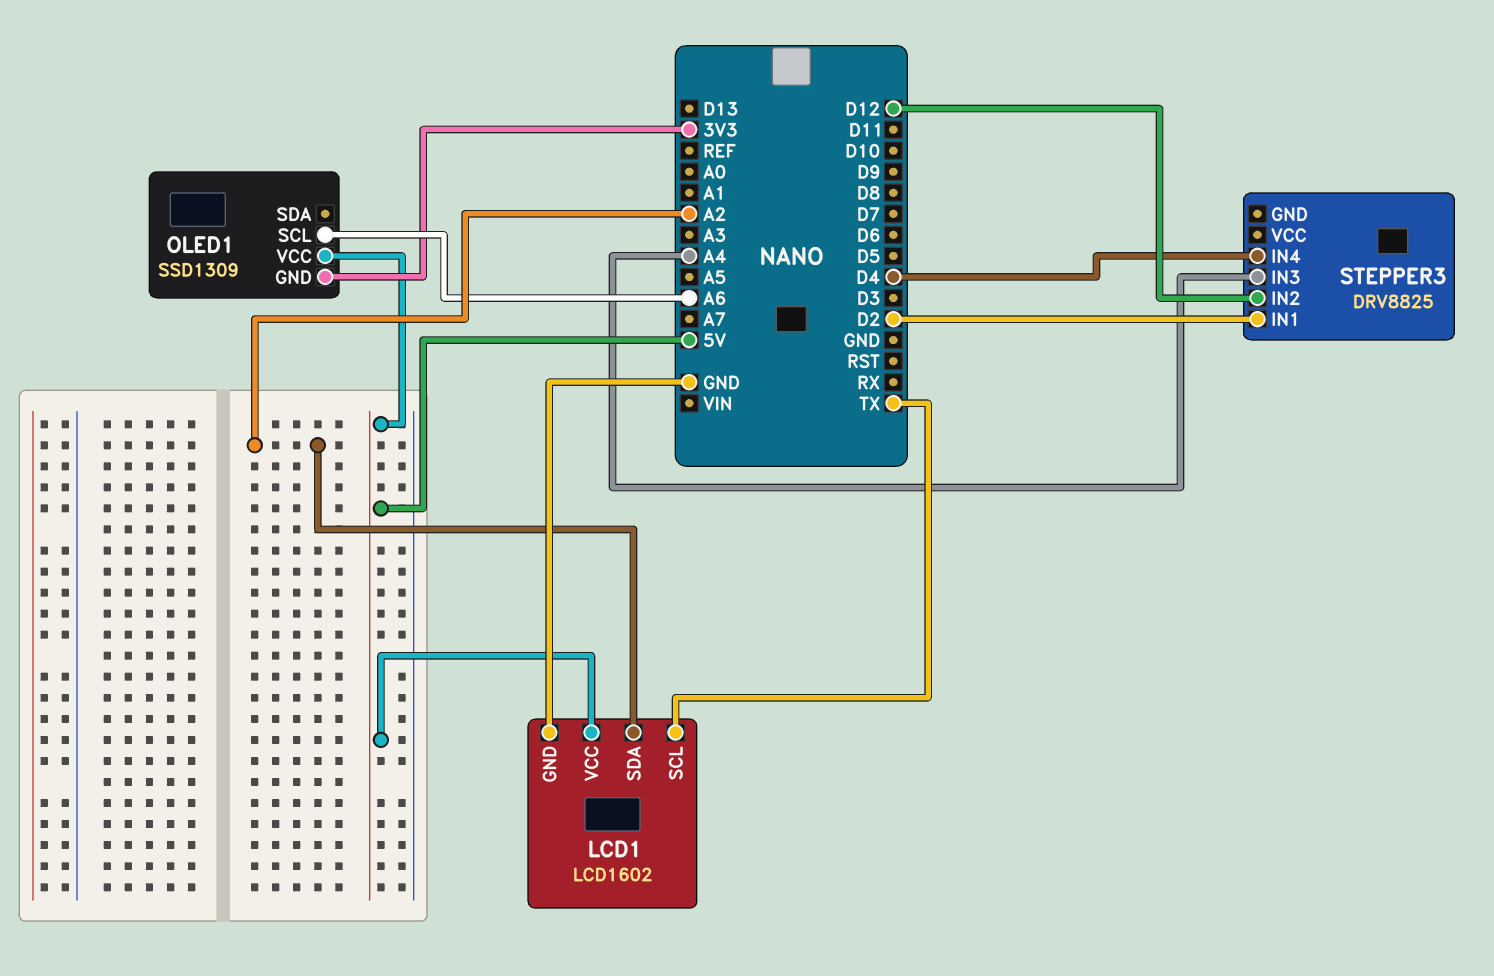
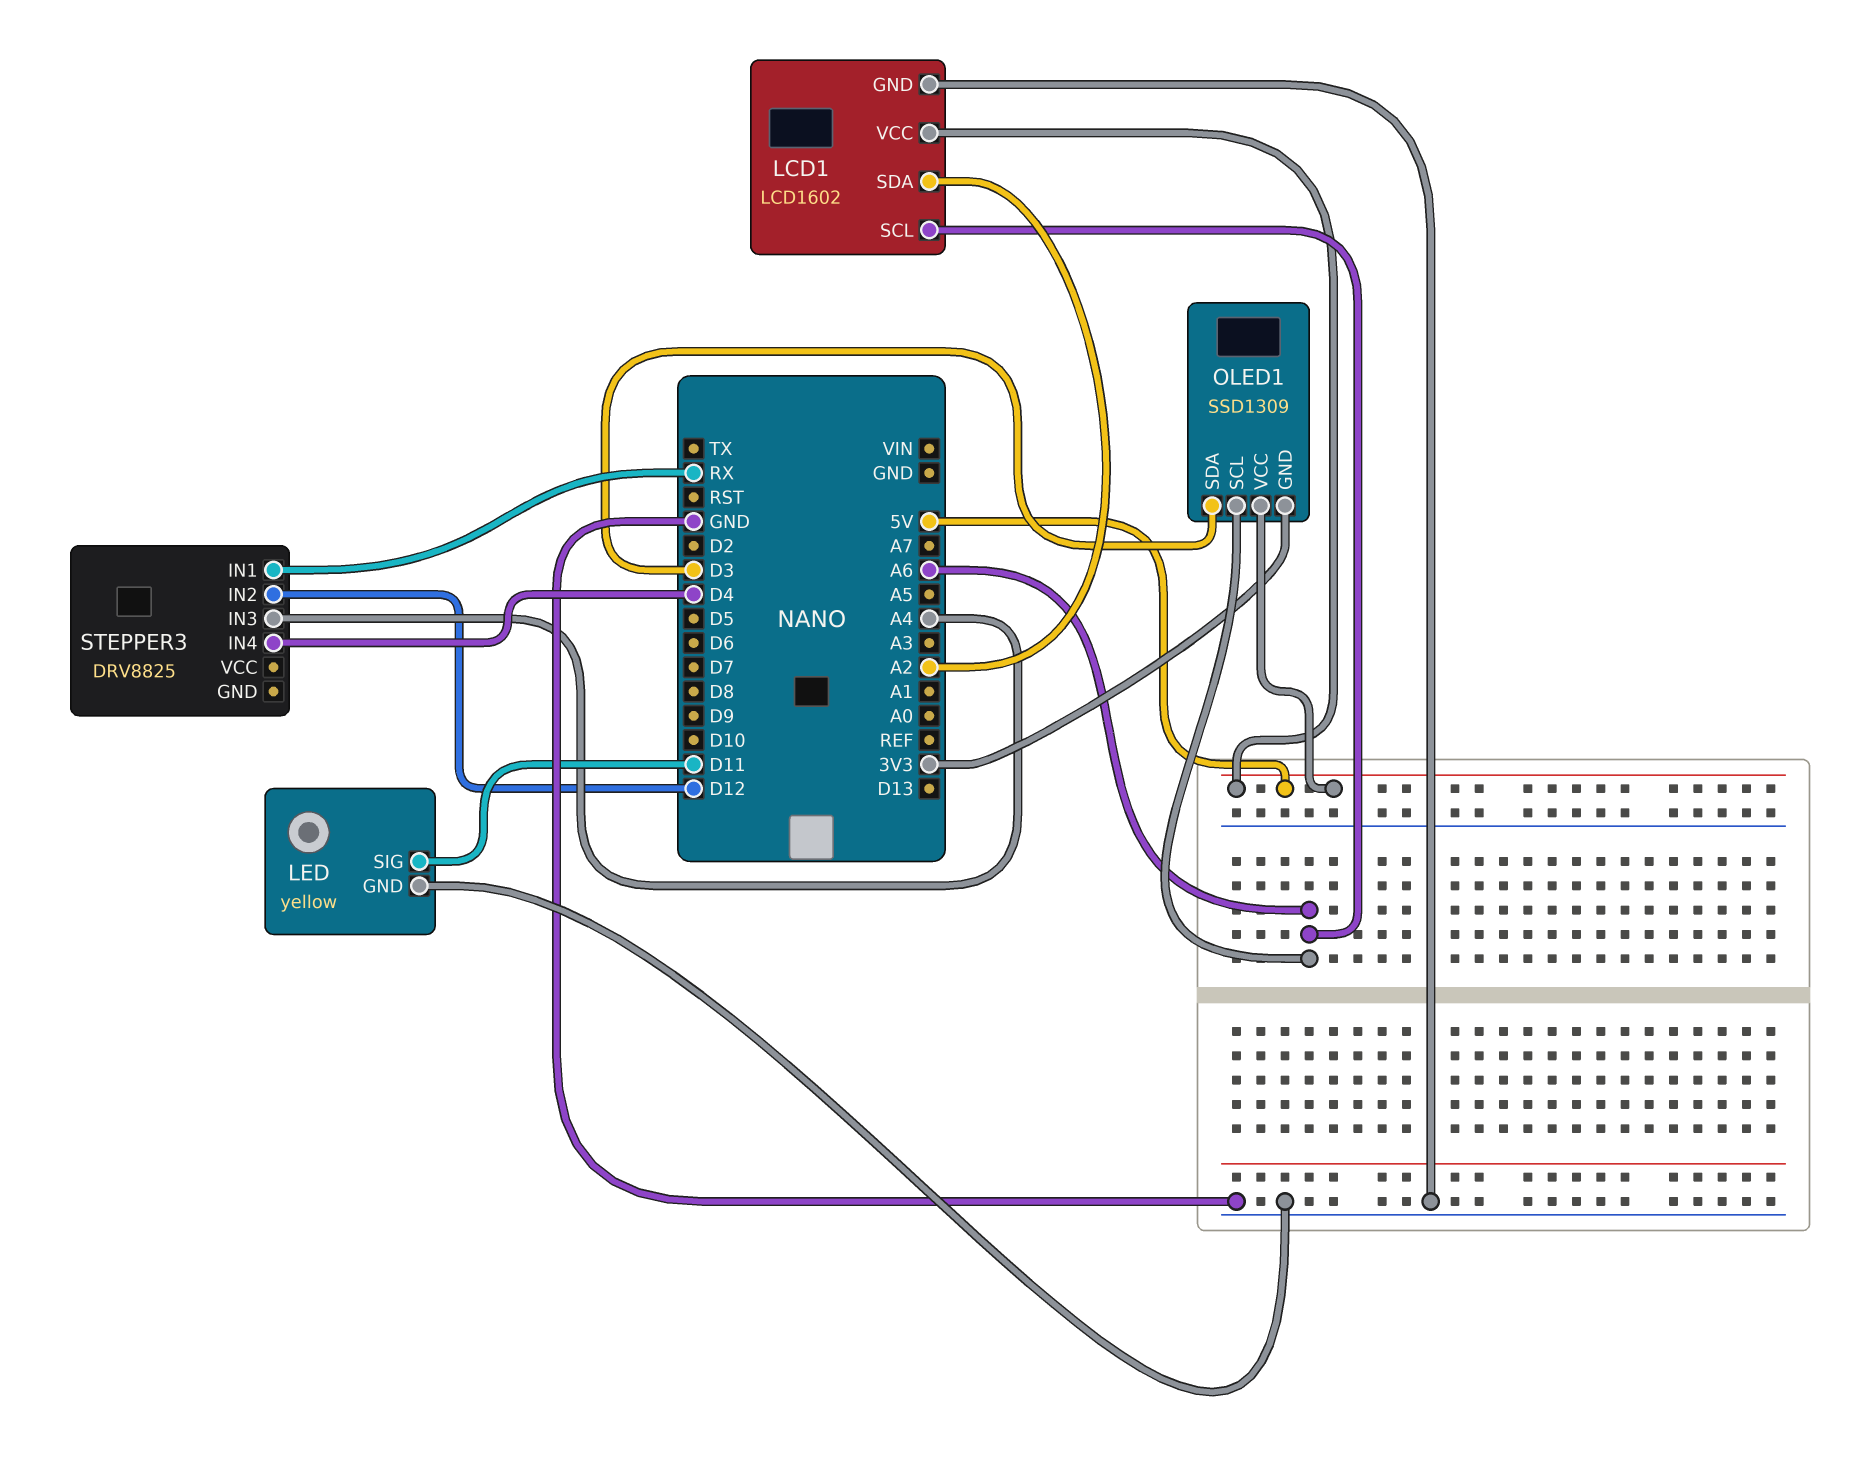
LCD1 pin SCL: TX -> A6
LED: none -> yellow
LED pin GND: none -> GND
LED pin SIG: none -> D11
OLED1 pin SDA: none -> D3
STEPPER3 pin IN1: D2 -> RX

